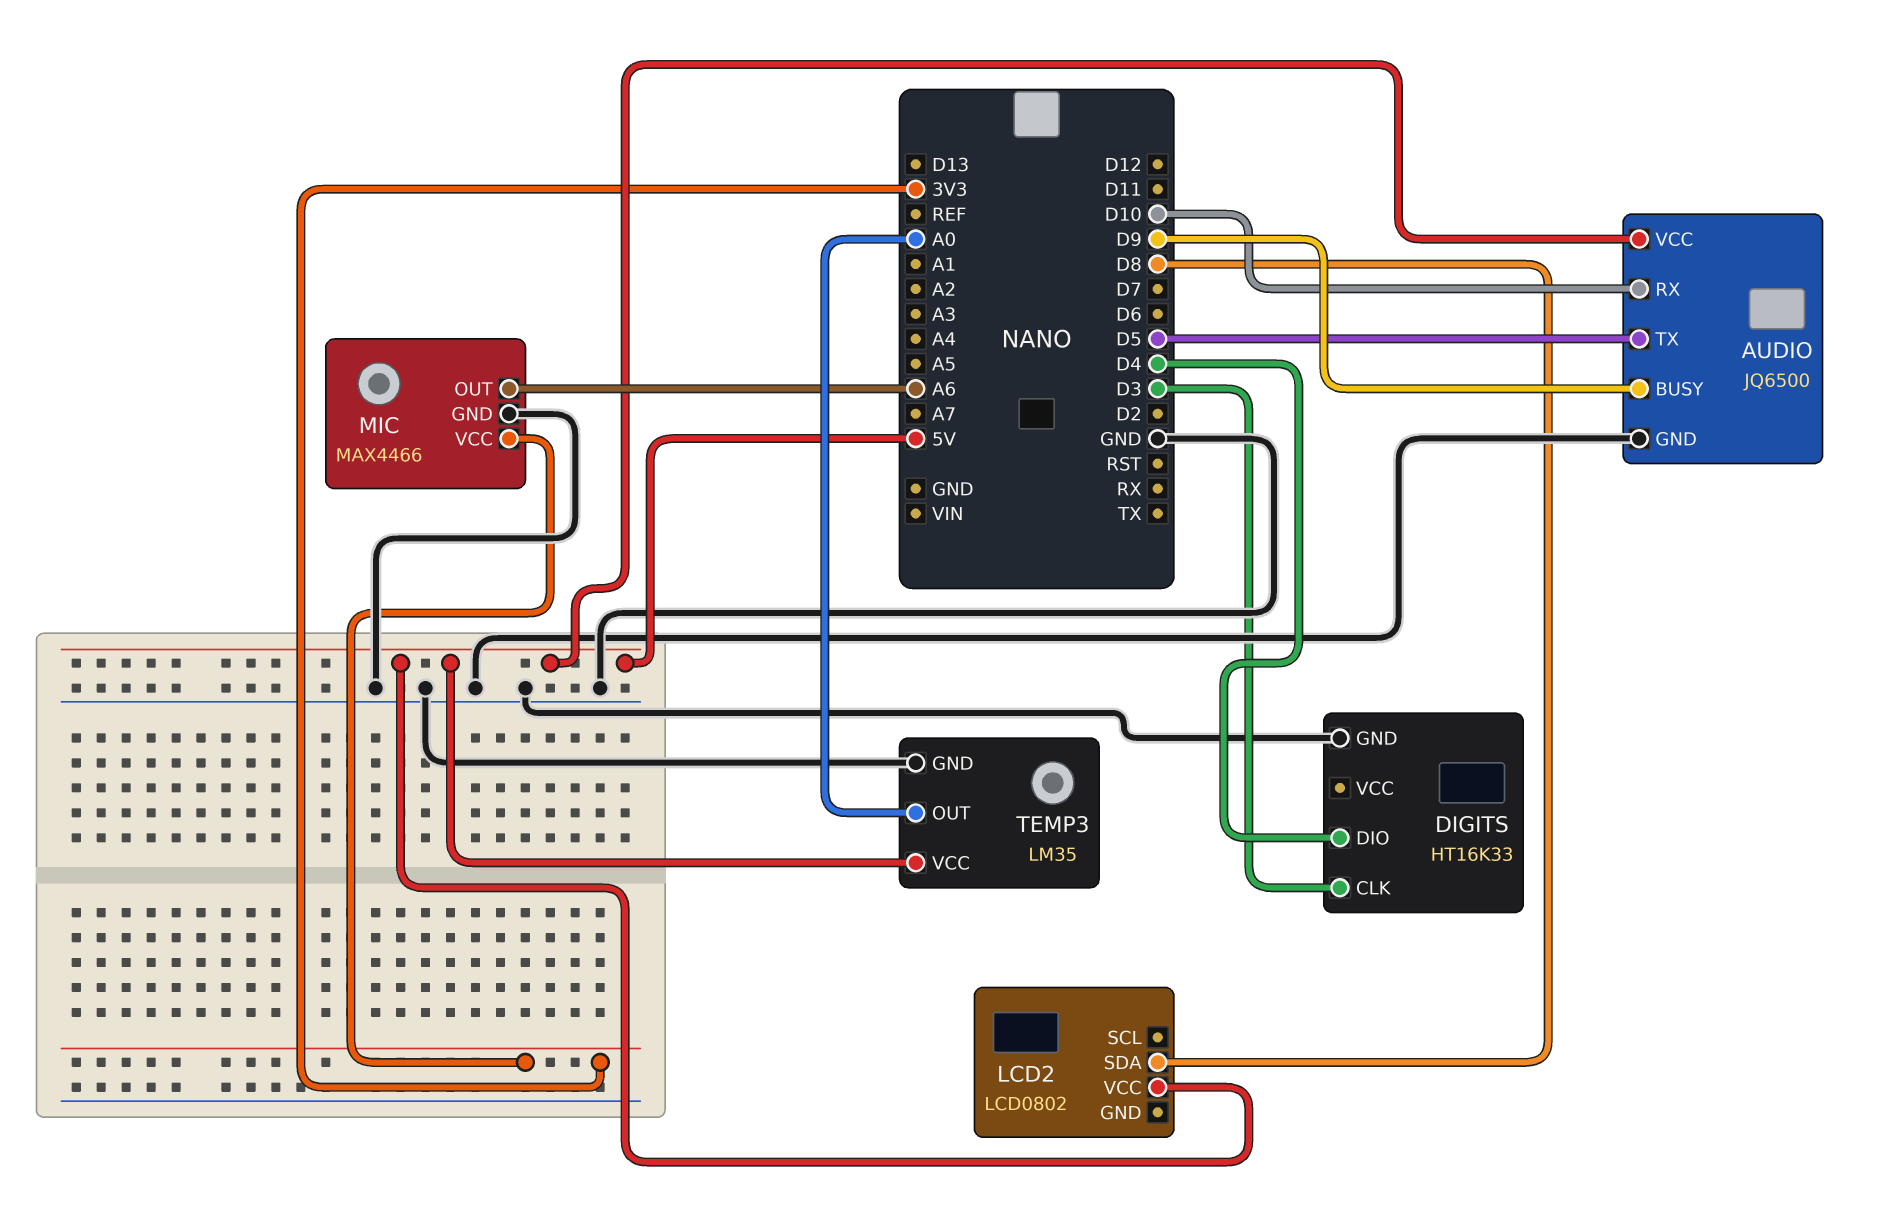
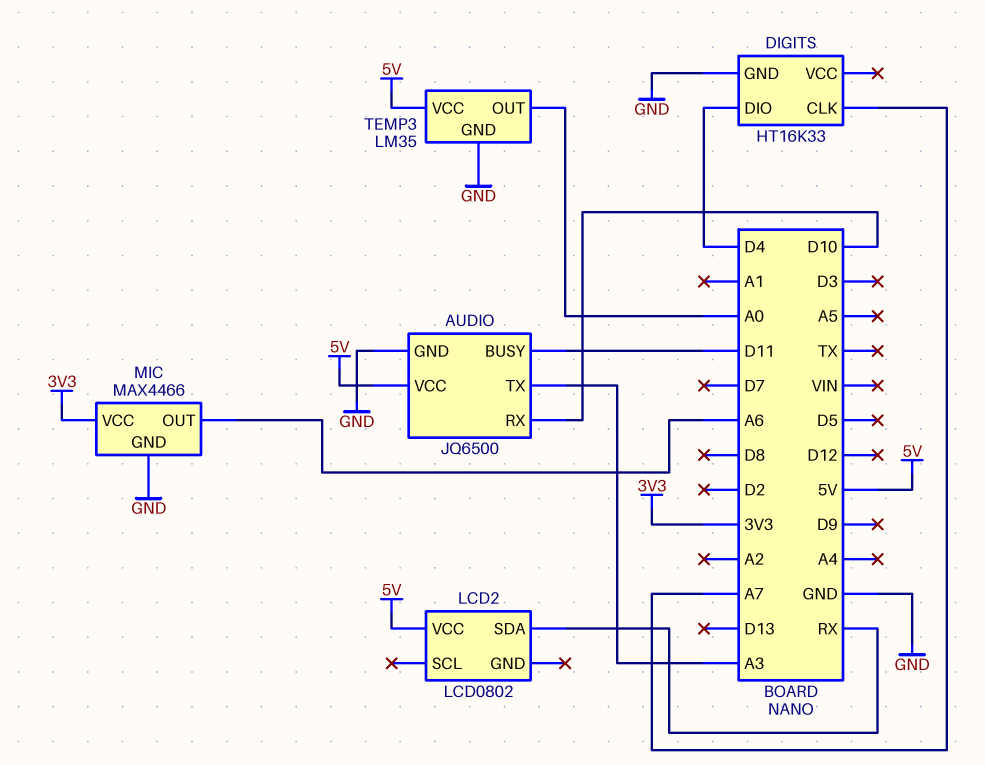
AUDIO pin BUSY: D9 -> D11
AUDIO pin TX: D5 -> A3
DIGITS pin CLK: D3 -> A7
LCD2 pin SDA: D8 -> RX

